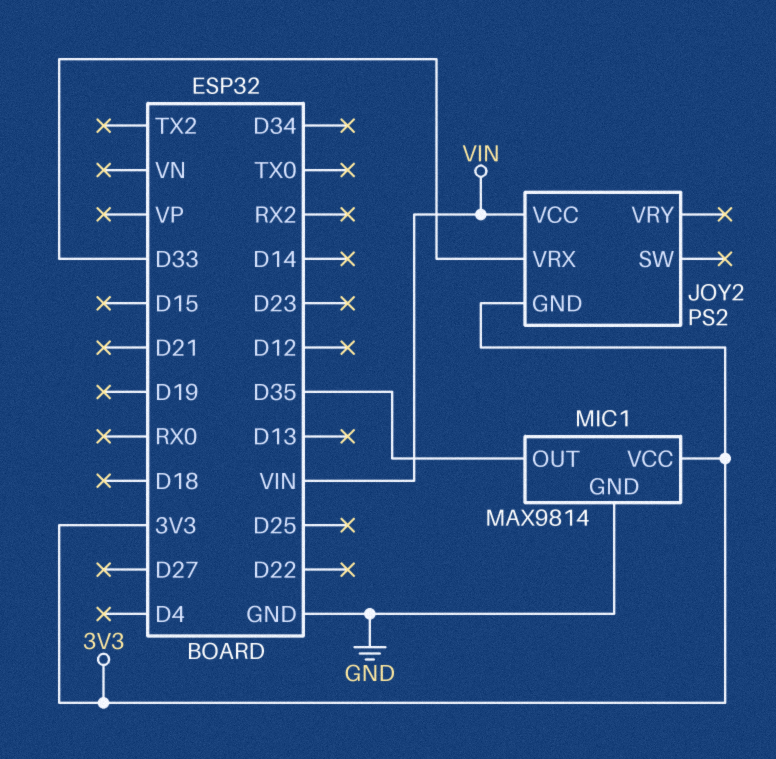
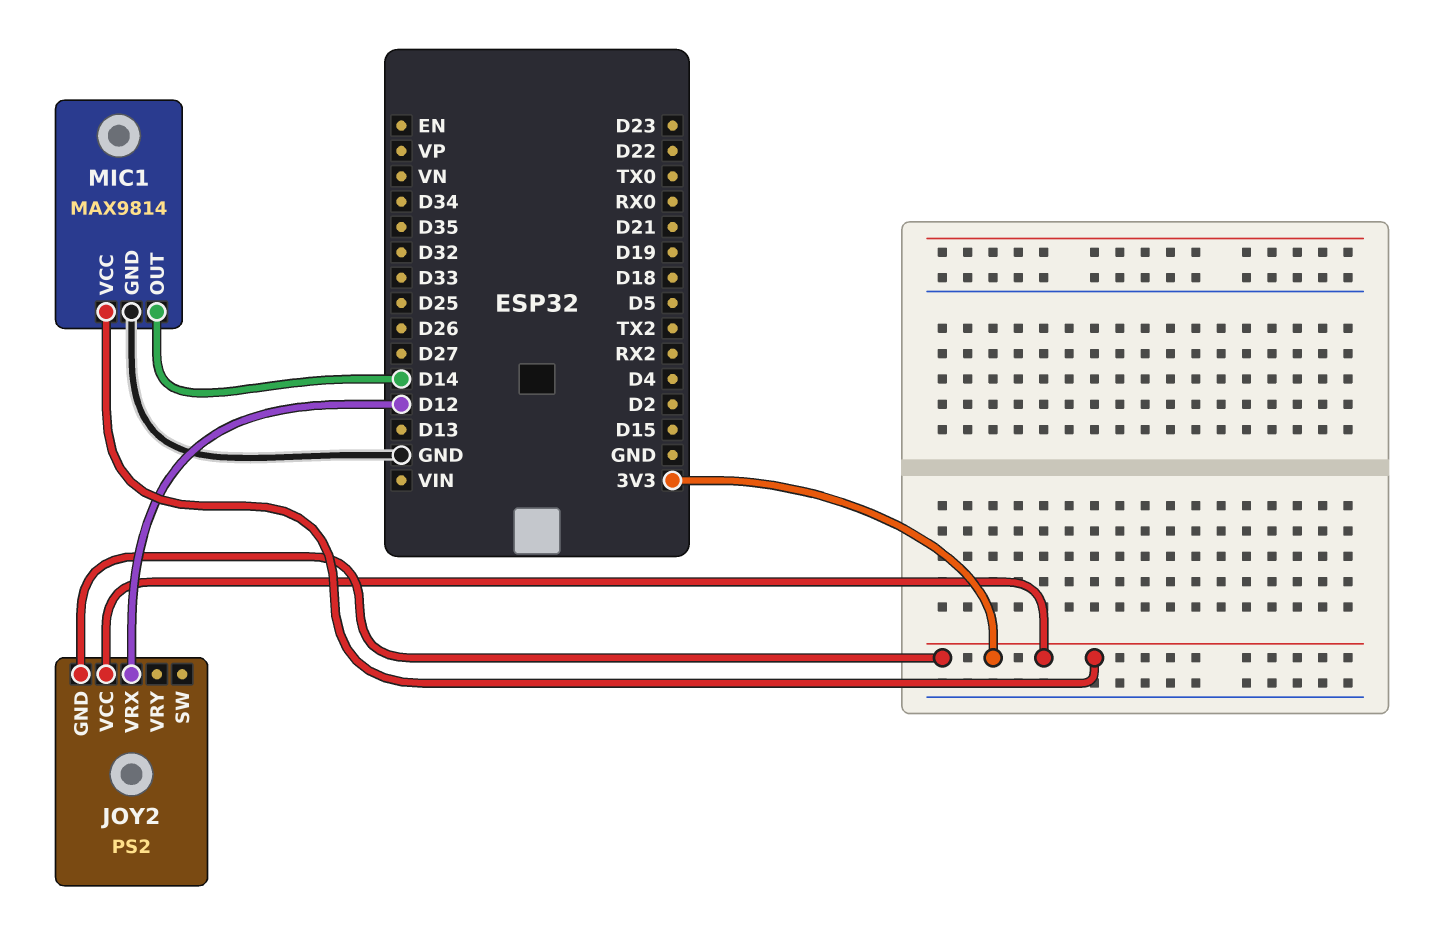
JOY2 pin VCC: VIN -> 3V3
JOY2 pin VRX: D33 -> D12
MIC1 pin OUT: D35 -> D14

